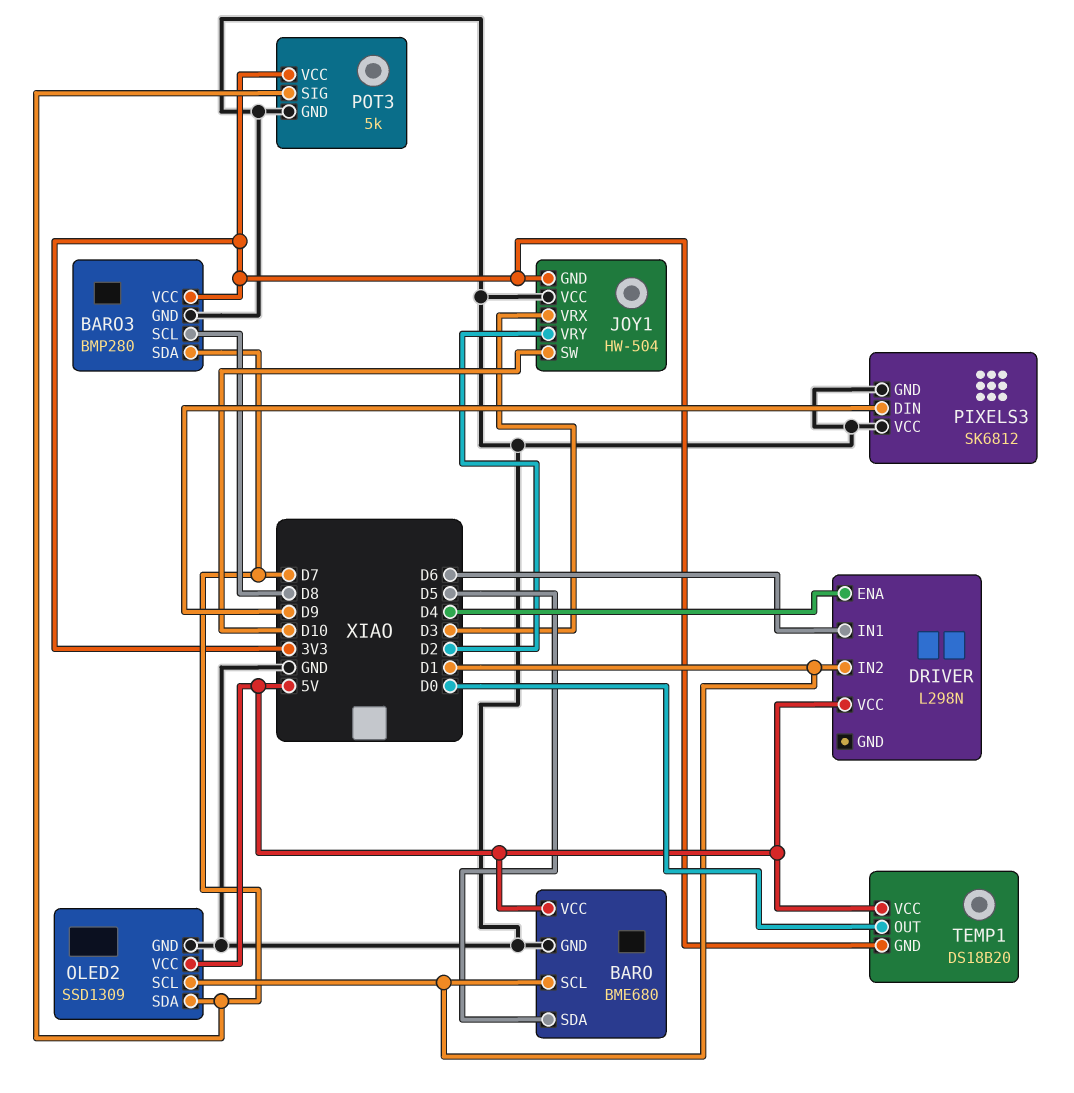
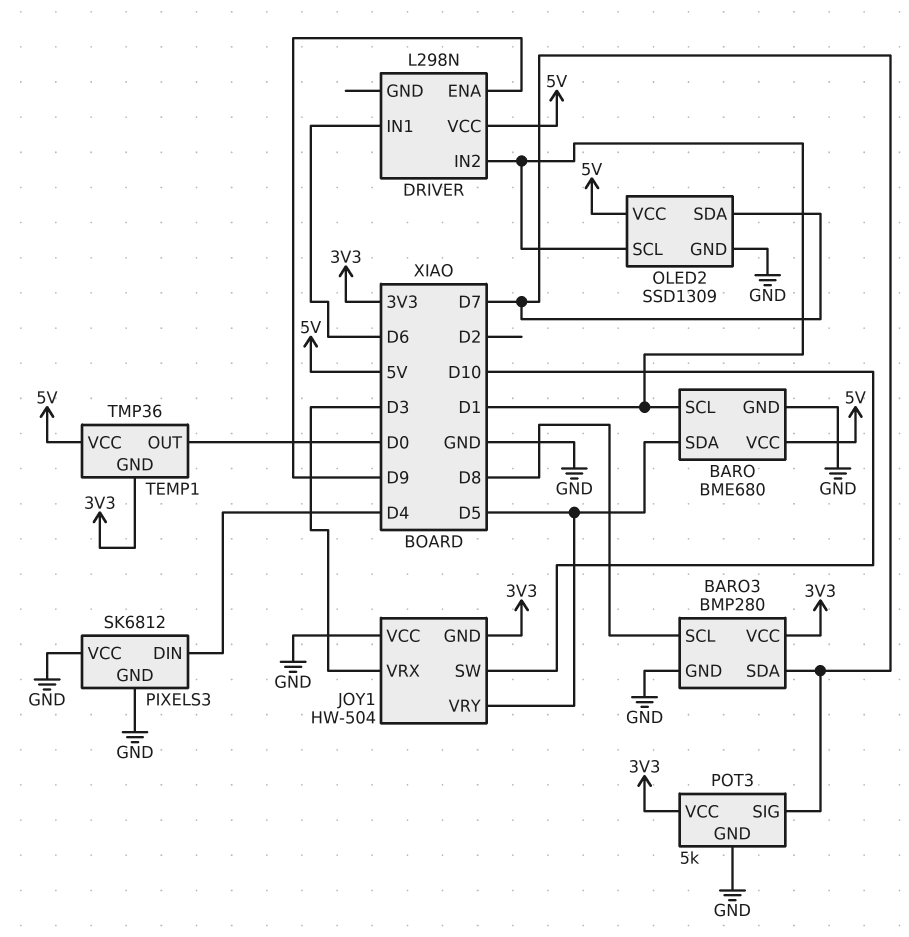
DRIVER pin ENA: D4 -> D9
JOY1 pin VRY: D2 -> D5
PIXELS3 pin DIN: D9 -> D4
TEMP1: DS18B20 -> TMP36

